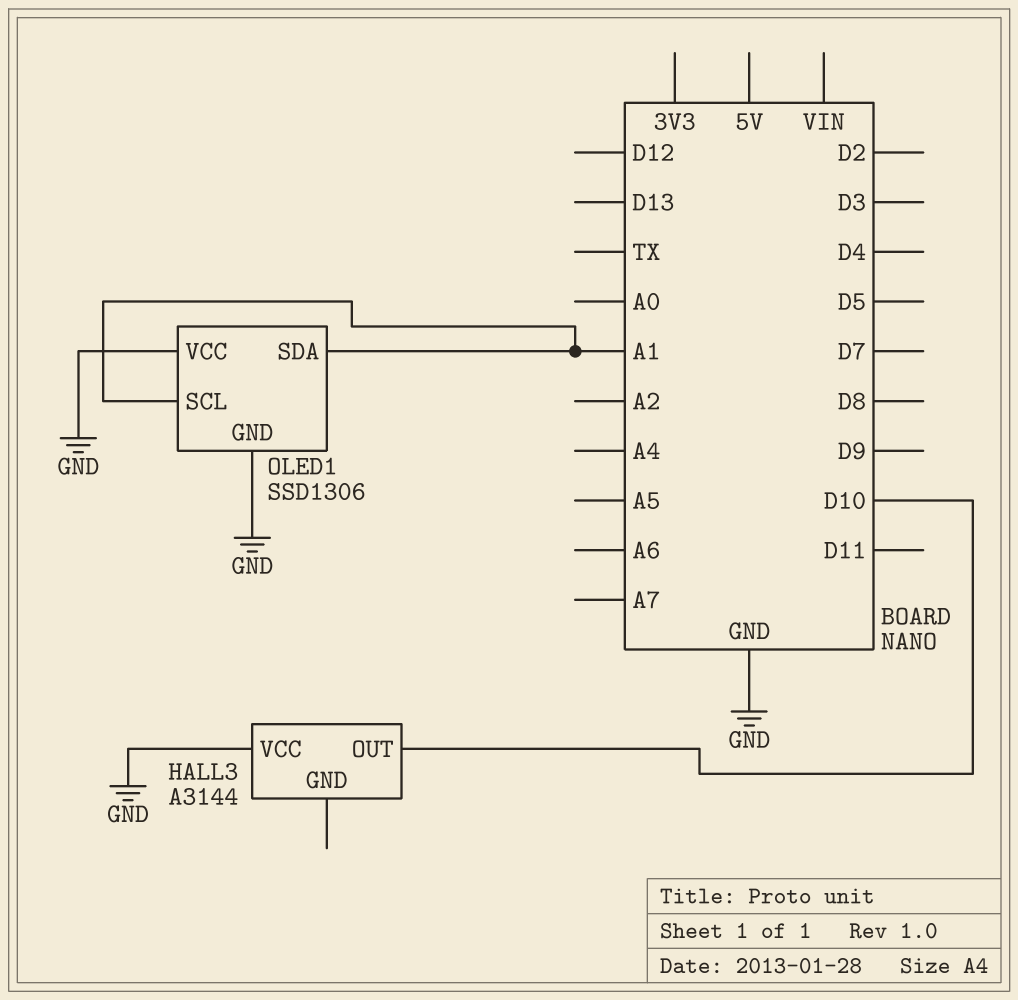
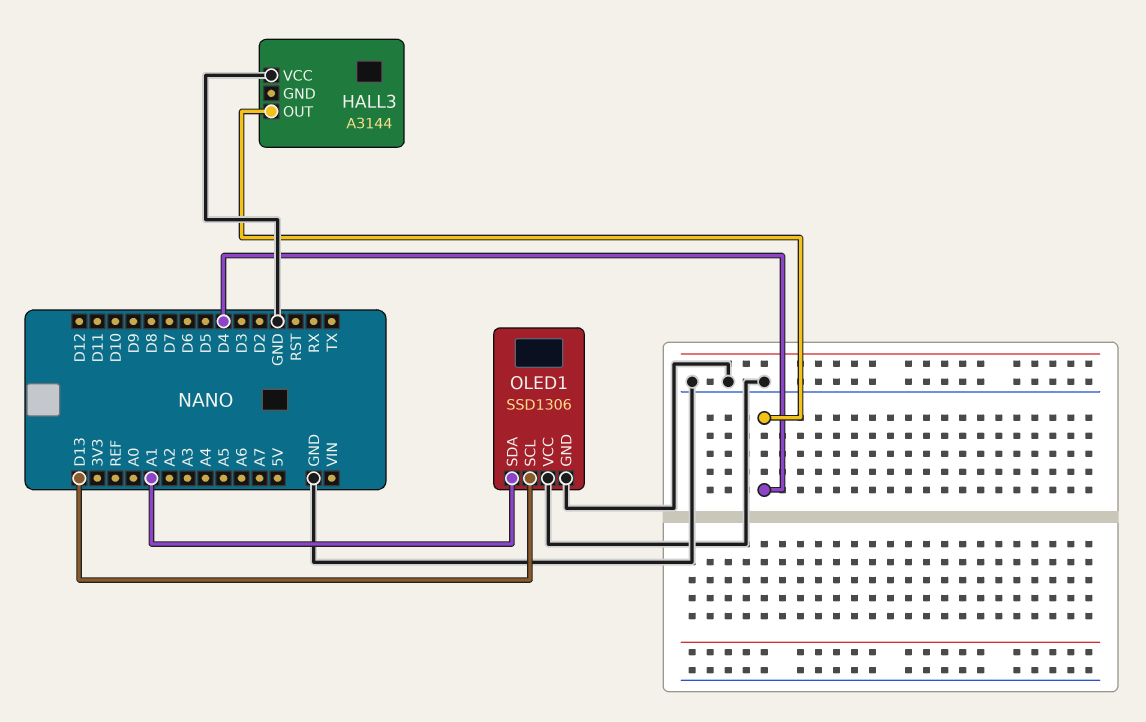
HALL3 pin OUT: D10 -> D4
OLED1 pin SCL: A1 -> D13

